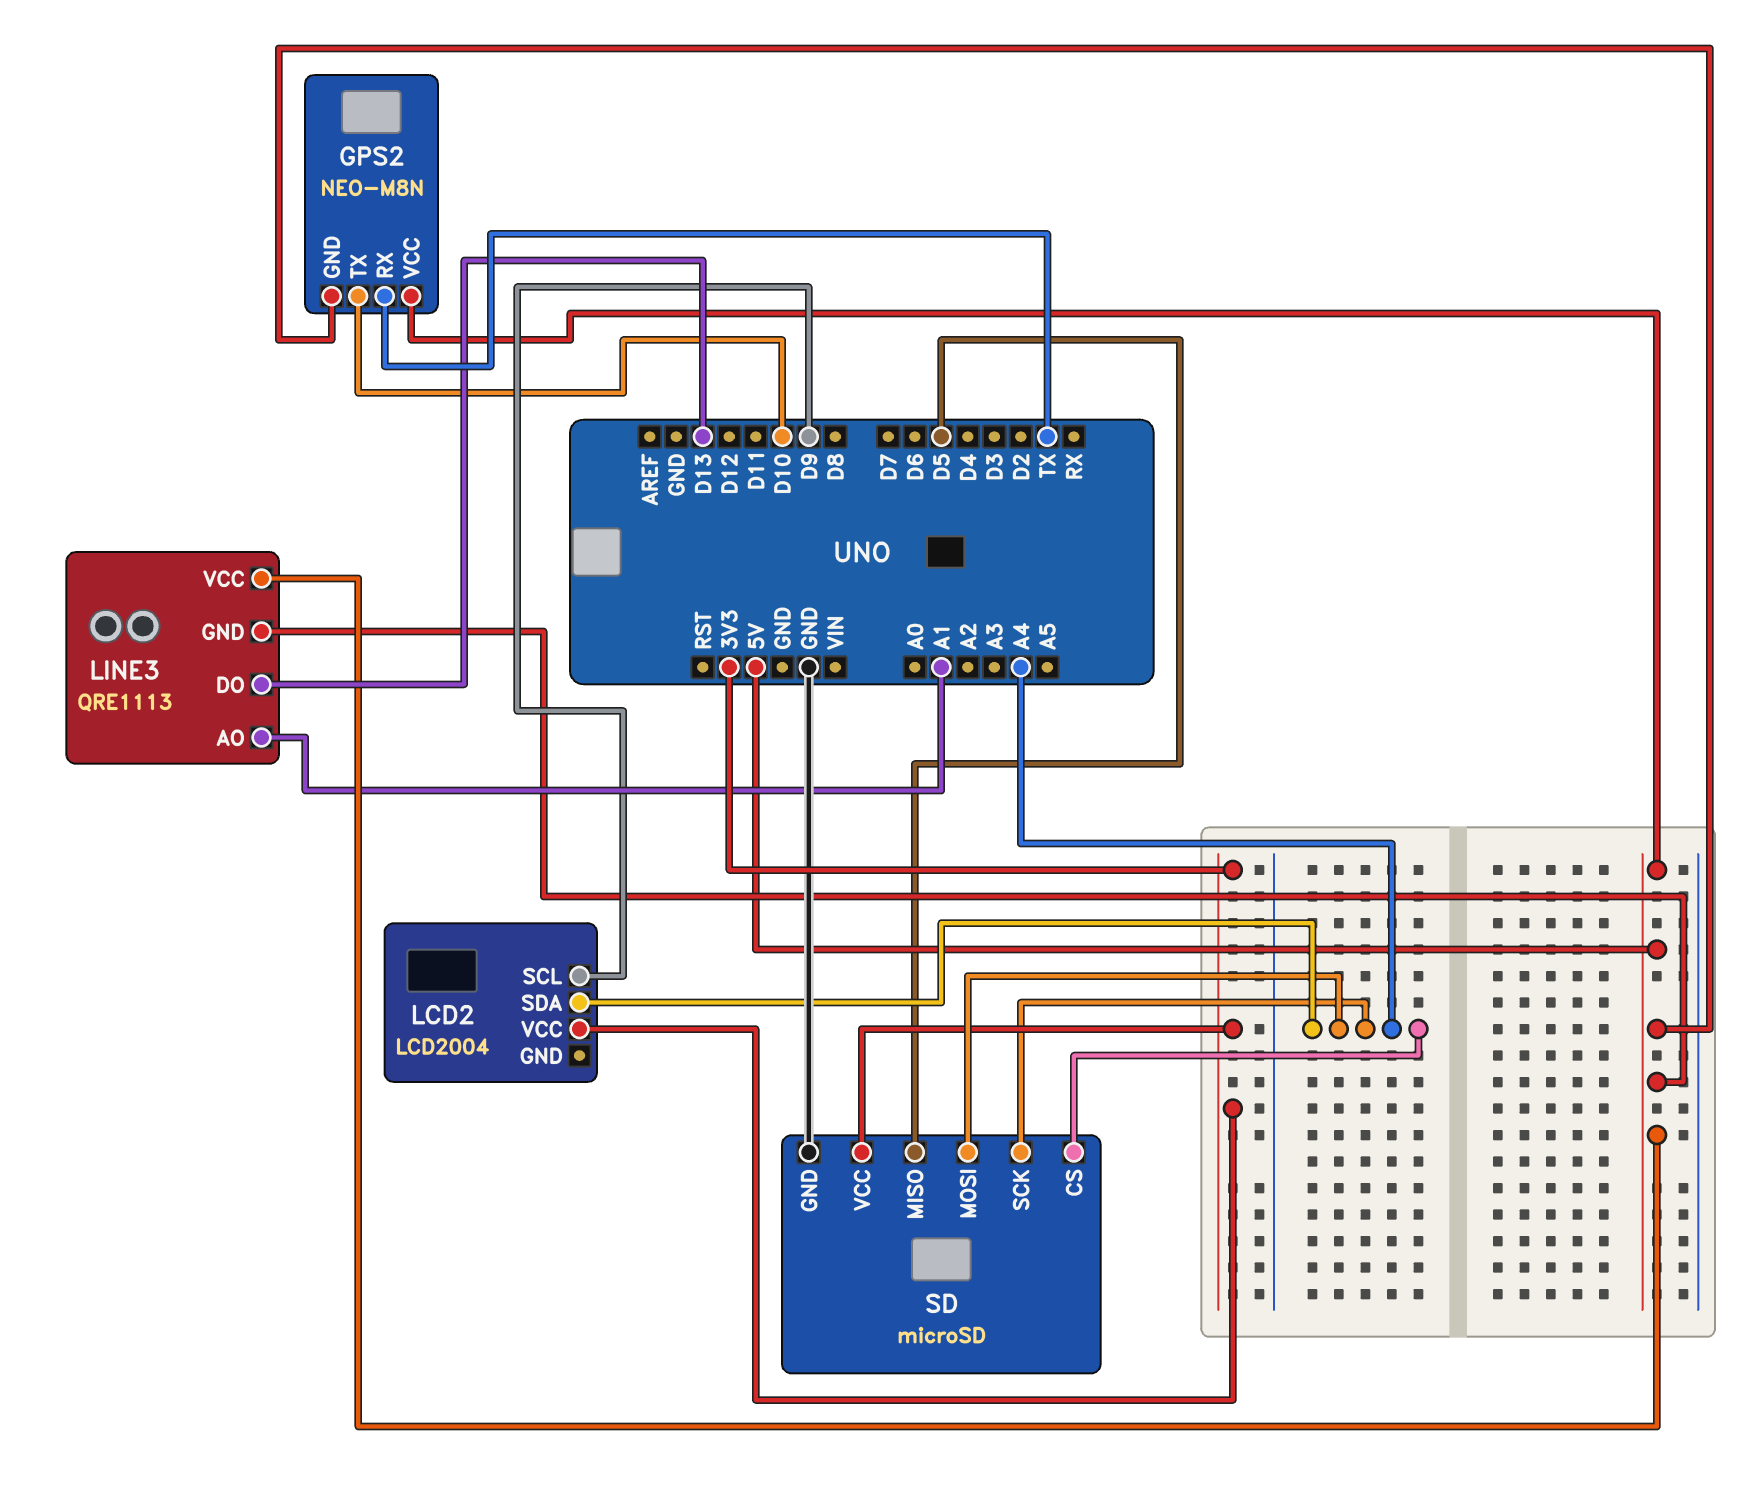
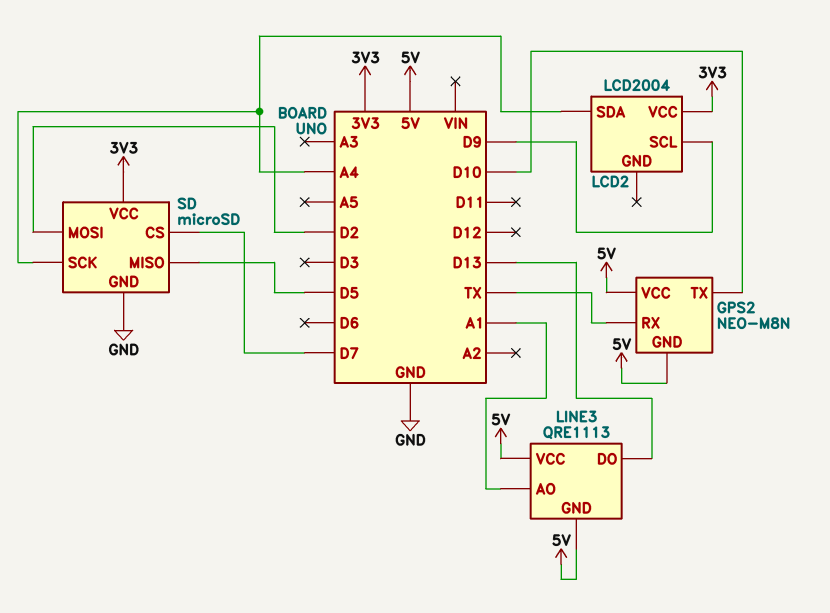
SD pin CS: A4 -> D7
SD pin MOSI: A4 -> D2

